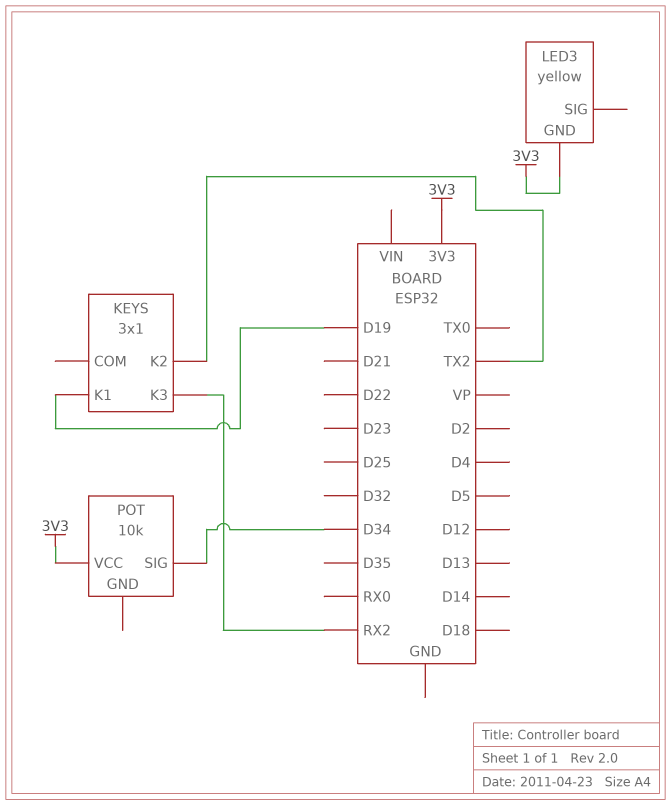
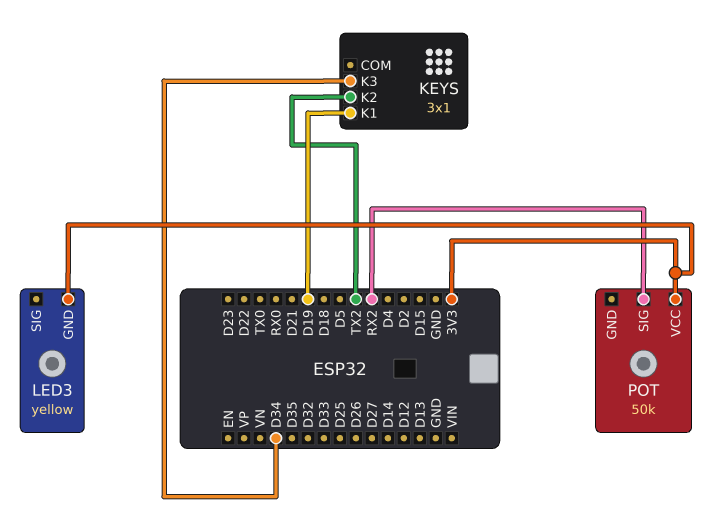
KEYS pin K3: RX2 -> D34
POT: 10k -> 50k
POT pin SIG: D34 -> RX2

